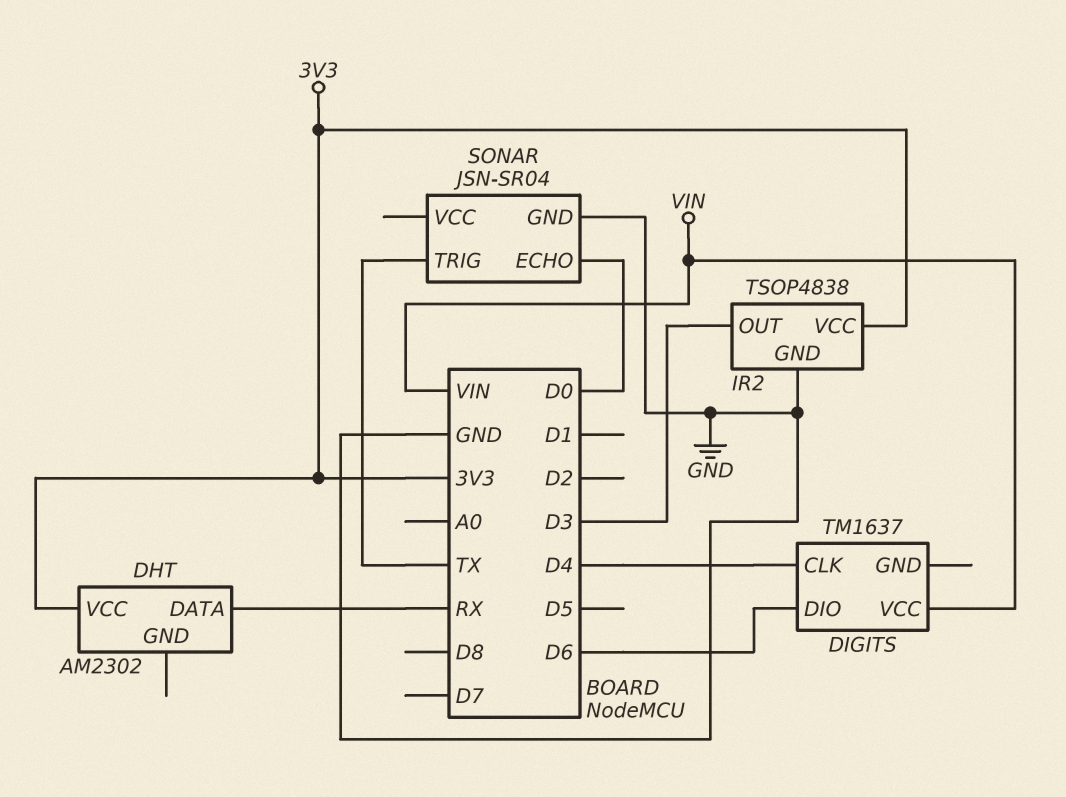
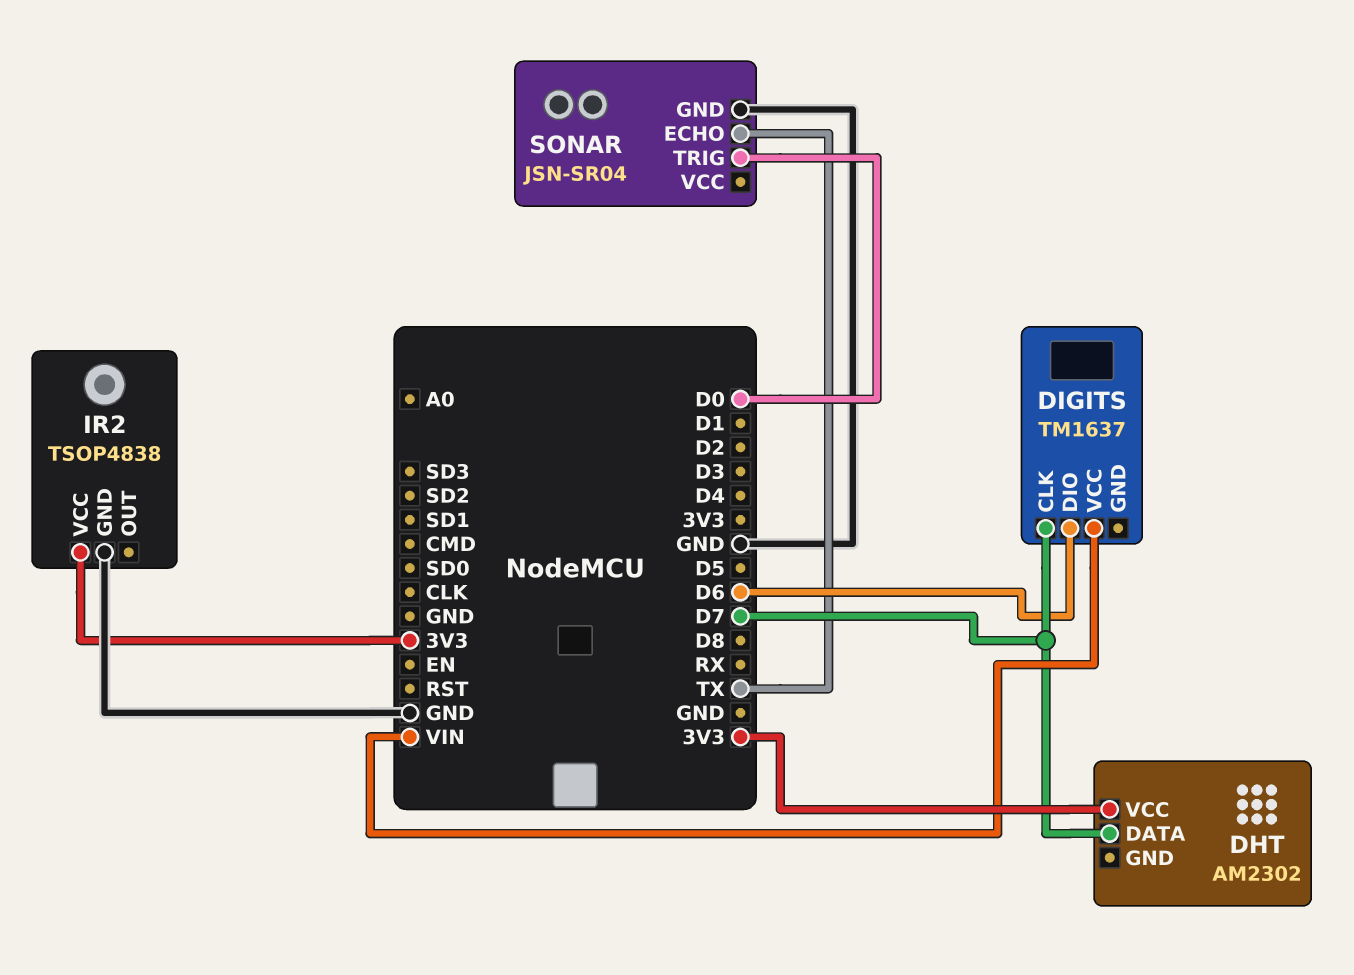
DHT pin DATA: RX -> D7
DIGITS pin CLK: D4 -> D7
IR2 pin OUT: D3 -> none
SONAR pin ECHO: D0 -> TX
SONAR pin TRIG: TX -> D0

